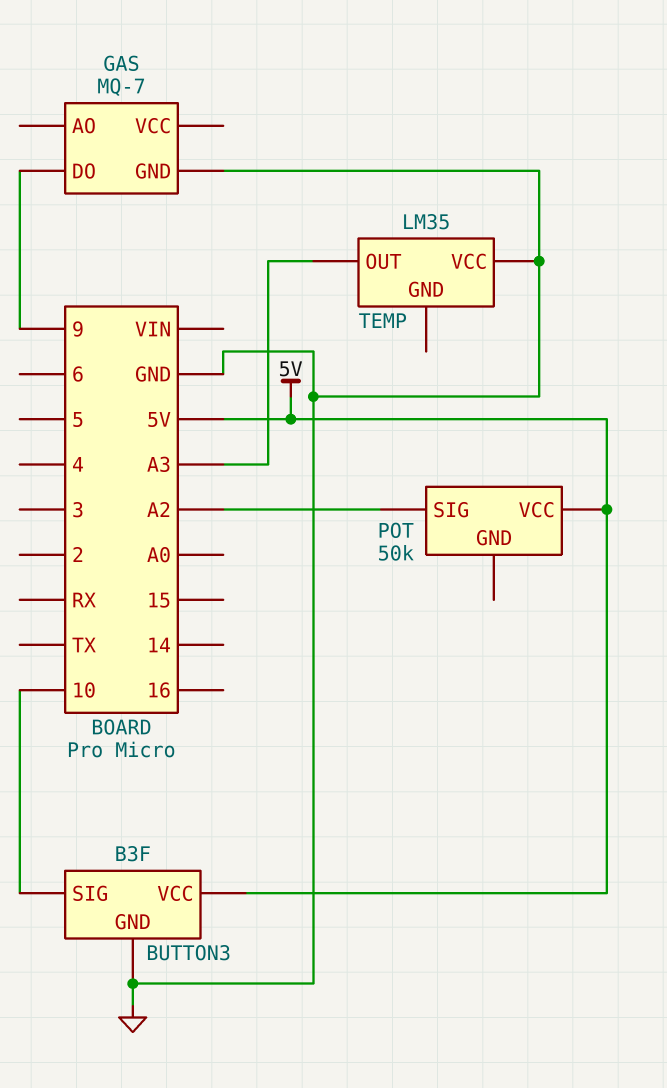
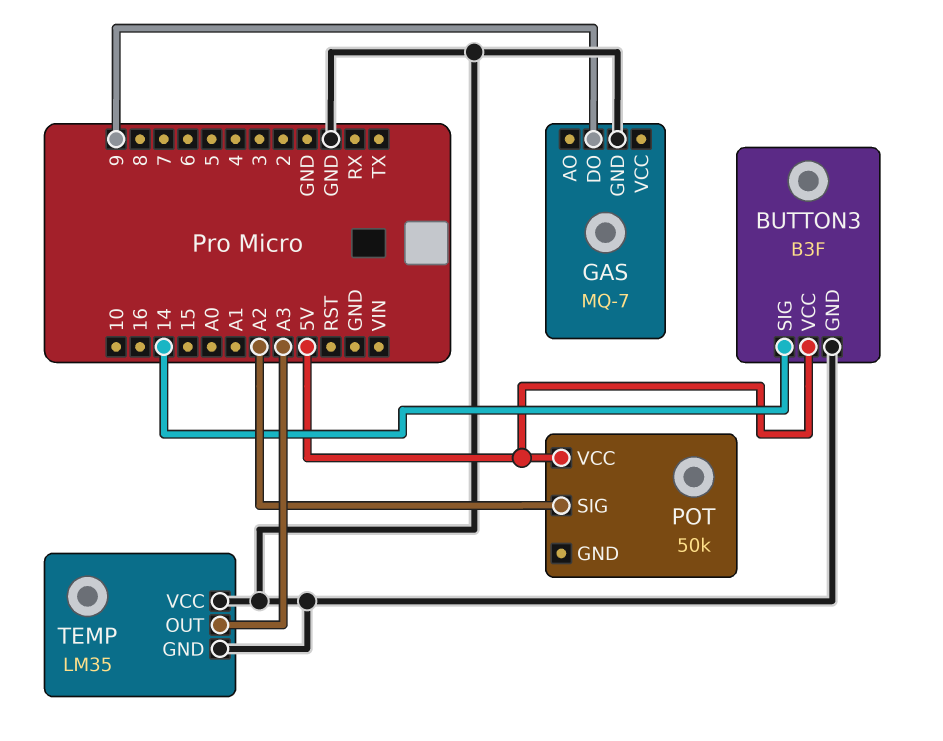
BUTTON3 pin SIG: 10 -> 14
TEMP pin GND: none -> GND

